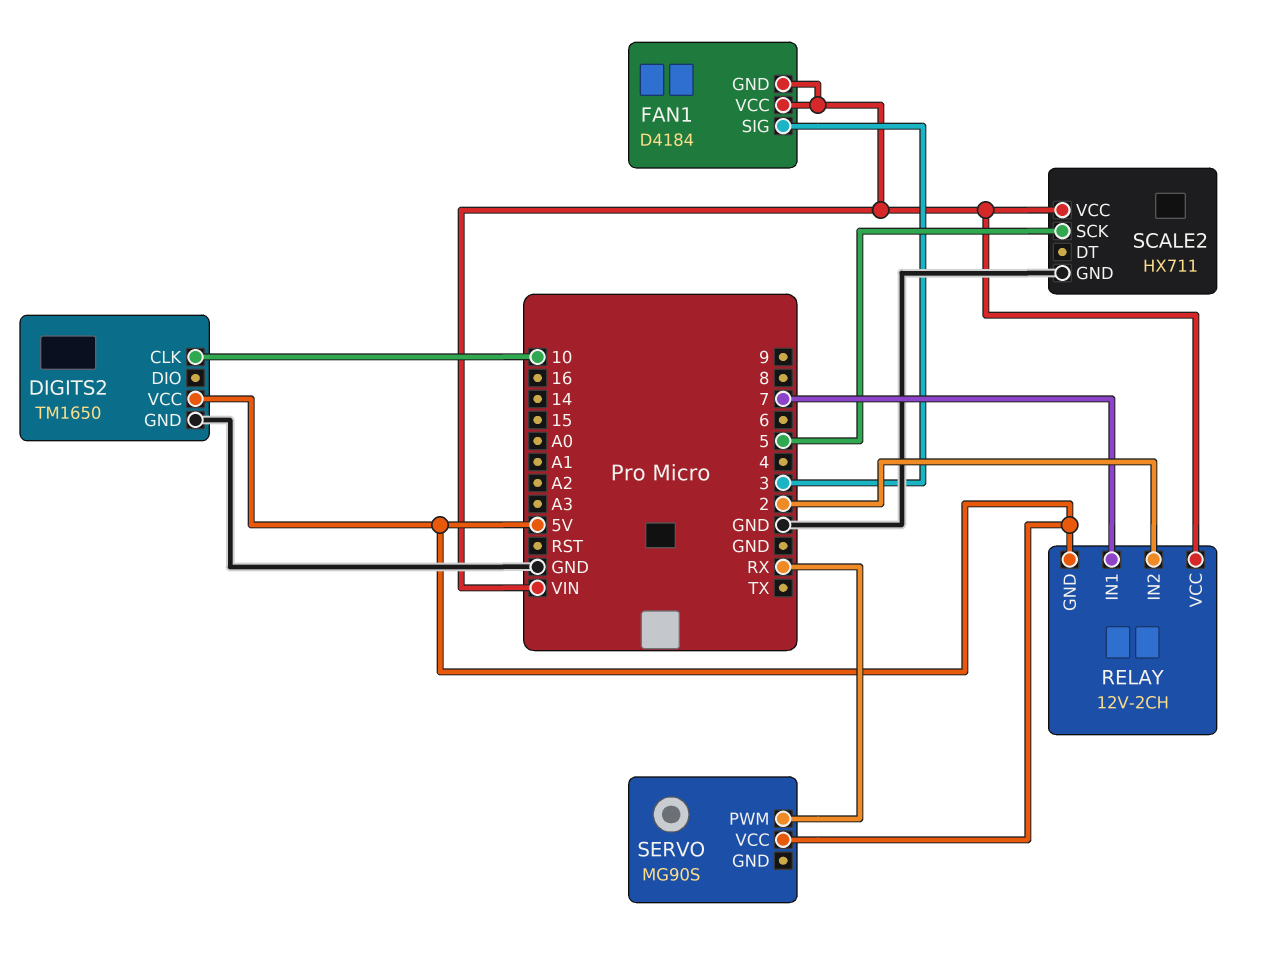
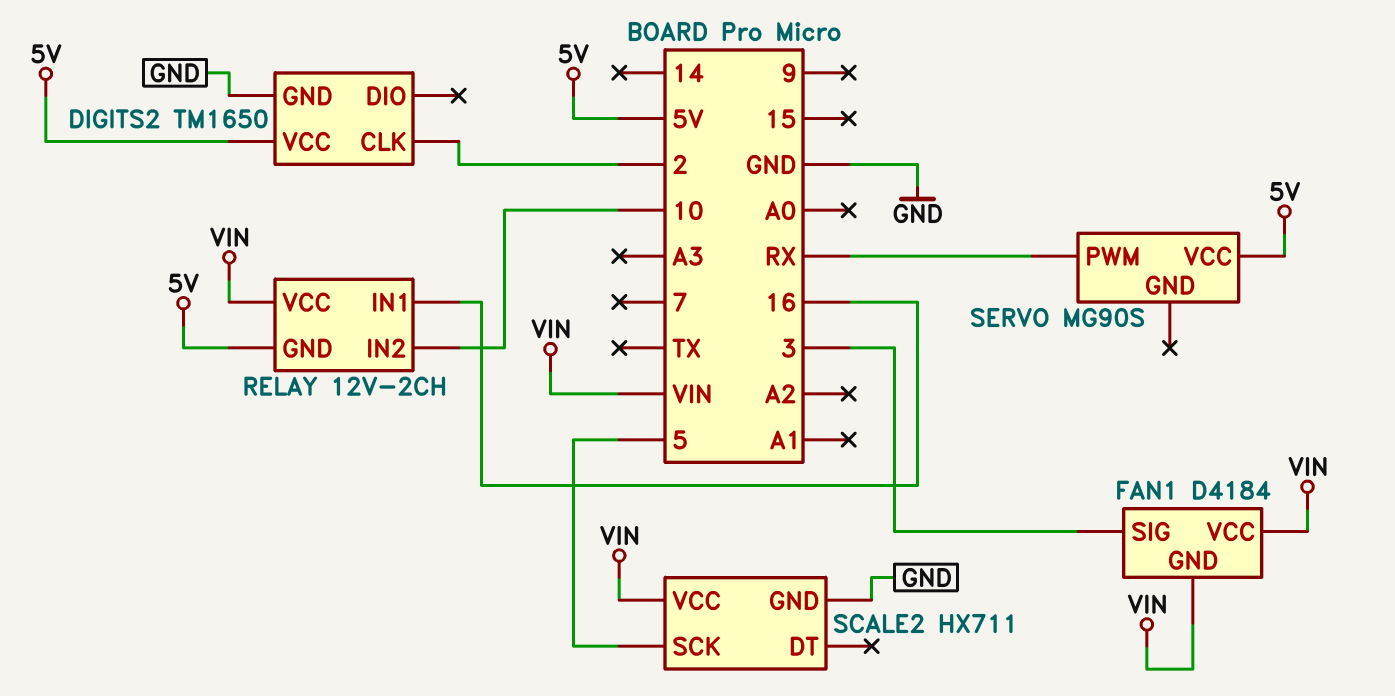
DIGITS2 pin CLK: 10 -> 2
RELAY pin IN1: 7 -> 16
RELAY pin IN2: 2 -> 10

